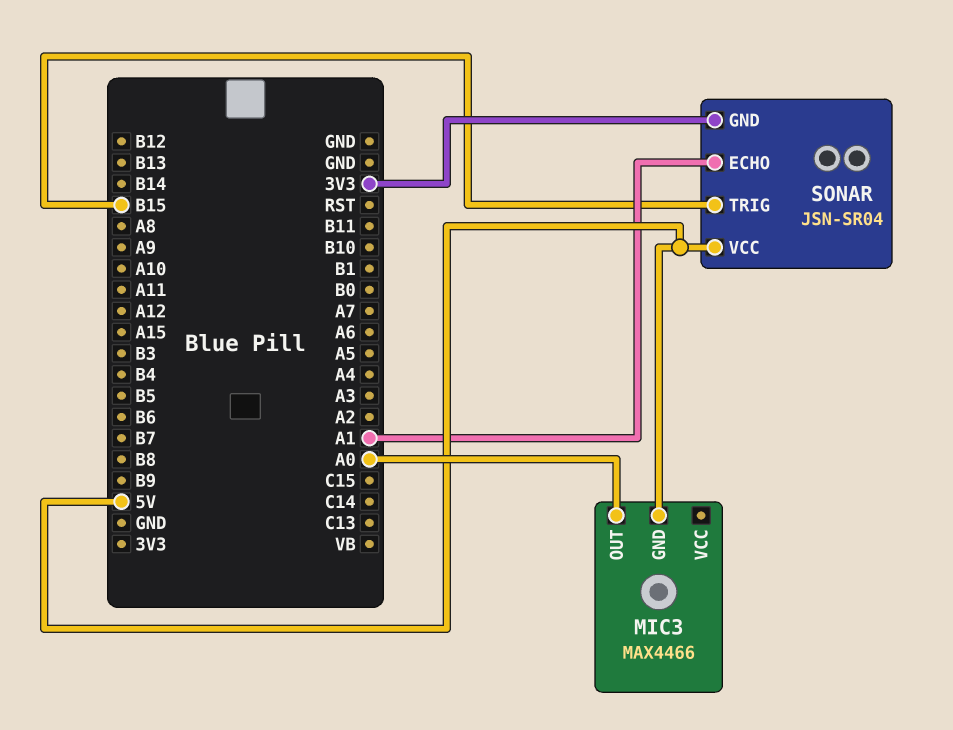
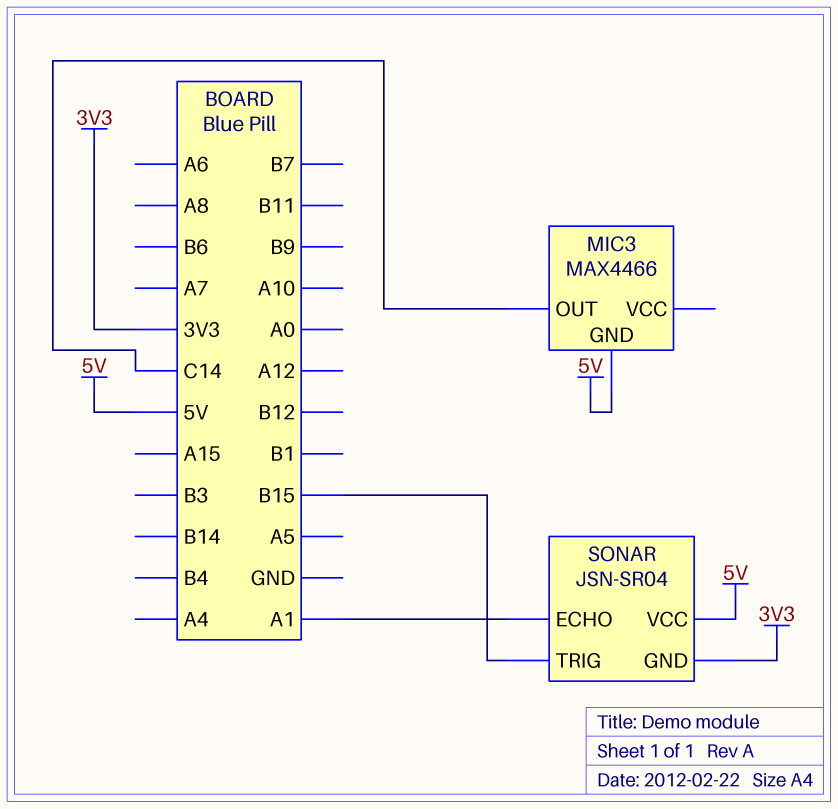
MIC3 pin OUT: A0 -> C14

